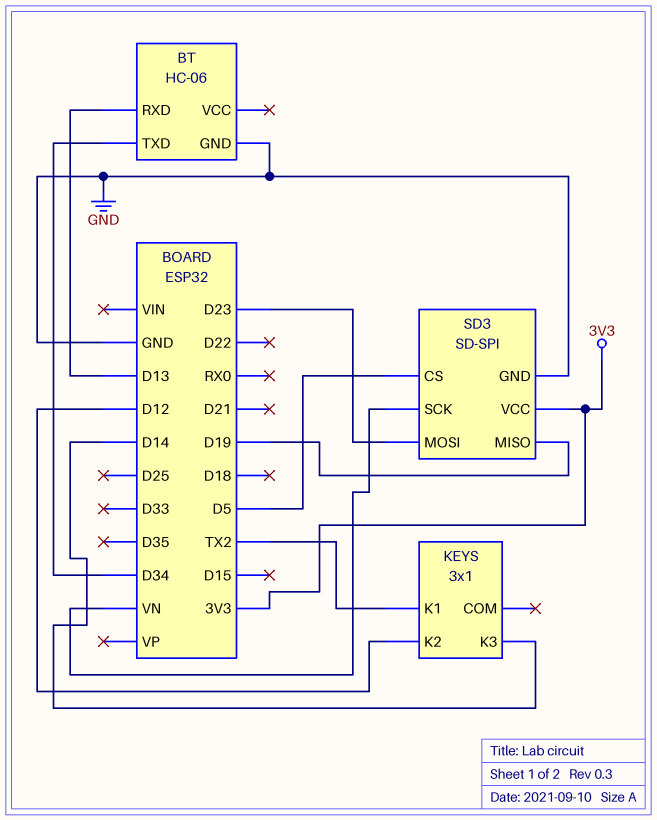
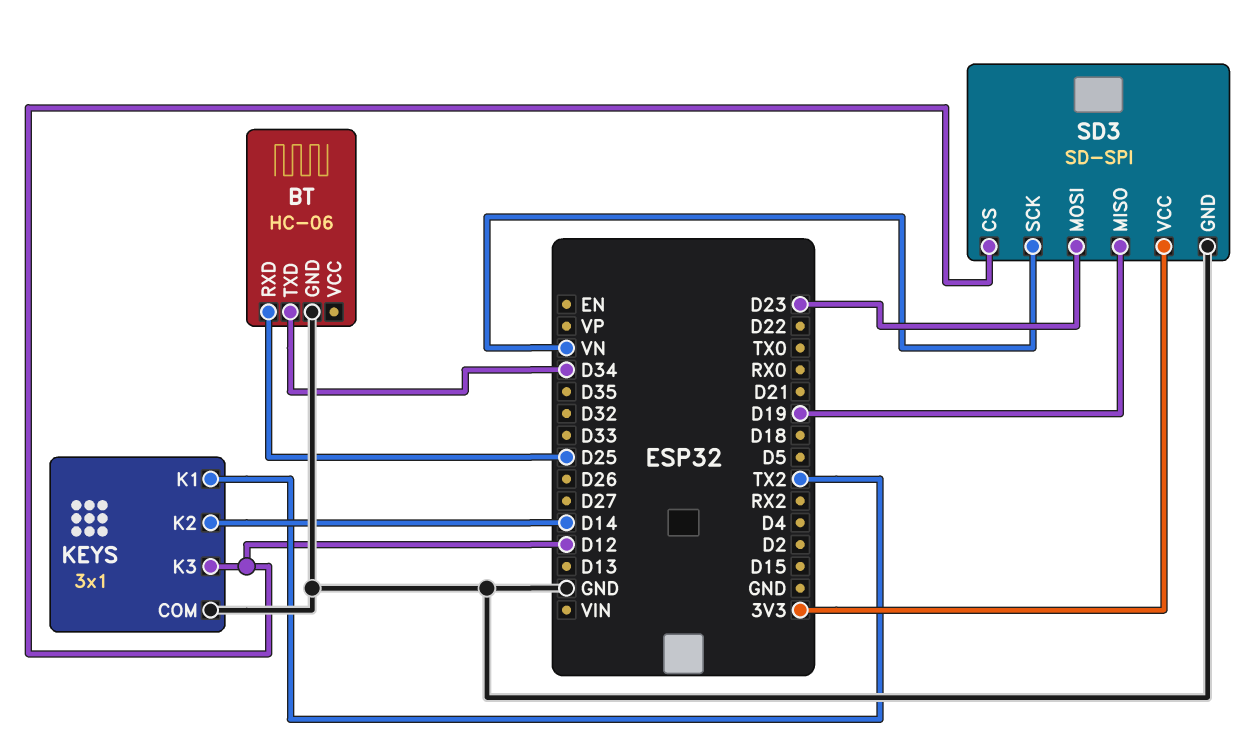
BT pin RXD: D13 -> D25
KEYS pin COM: none -> GND
KEYS pin K2: D12 -> D14
KEYS pin K3: D14 -> D12
SD3 pin CS: D5 -> D12

